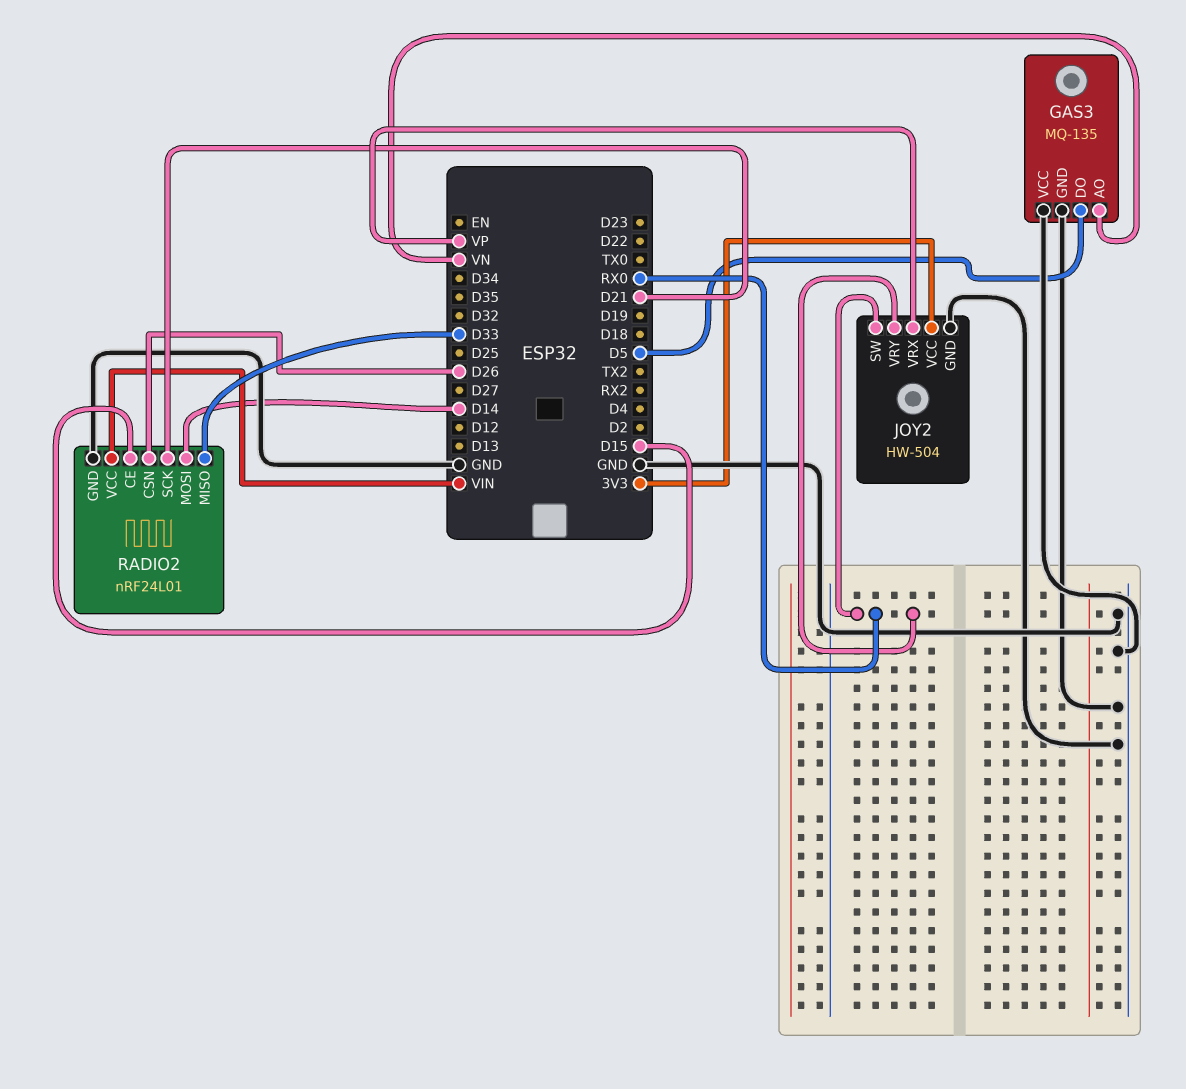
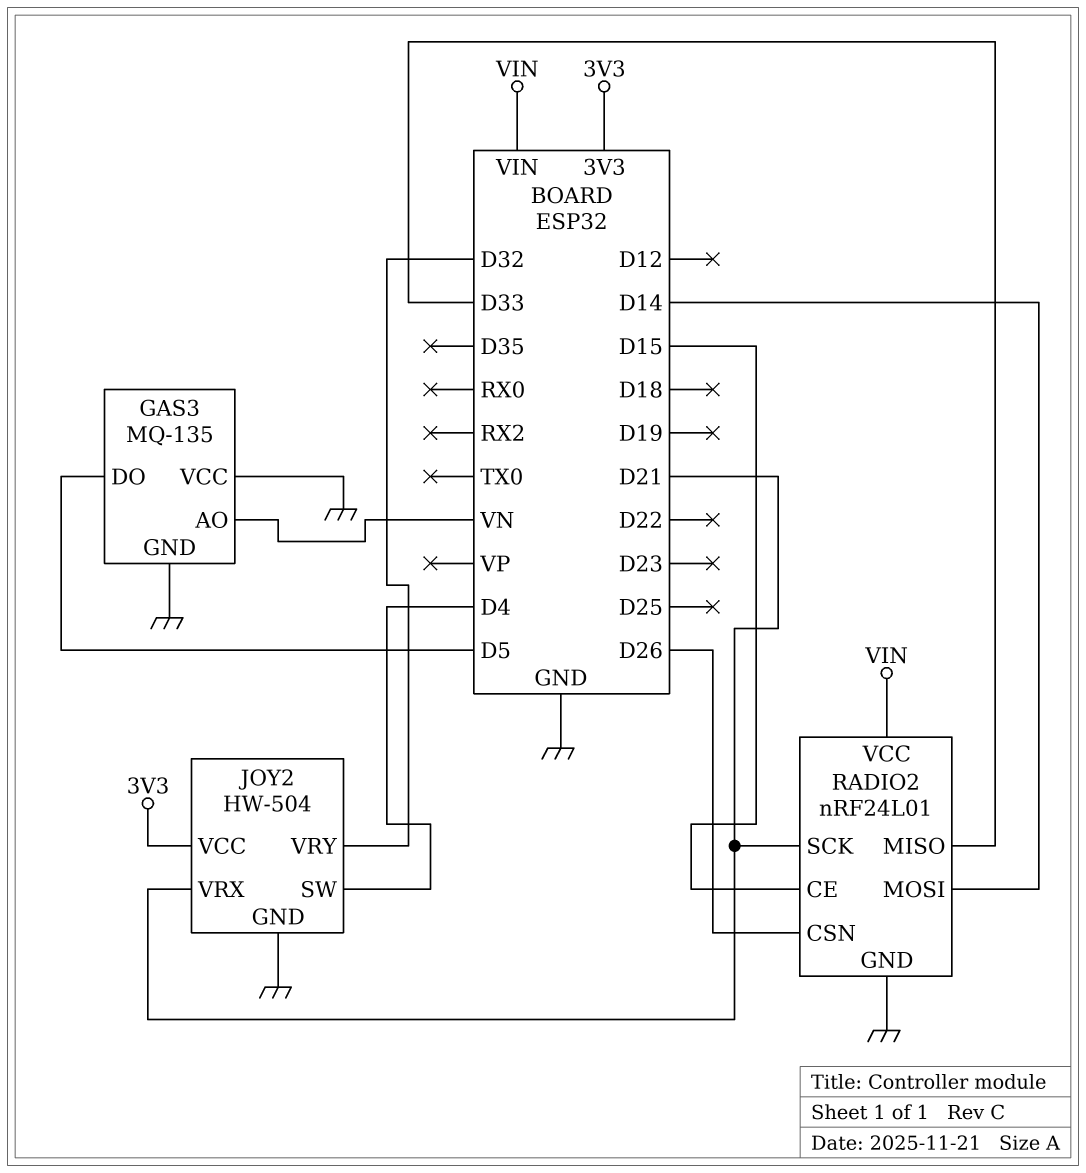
JOY2 pin SW: RX0 -> D4
JOY2 pin VRX: VP -> D21
JOY2 pin VRY: RX0 -> D32

